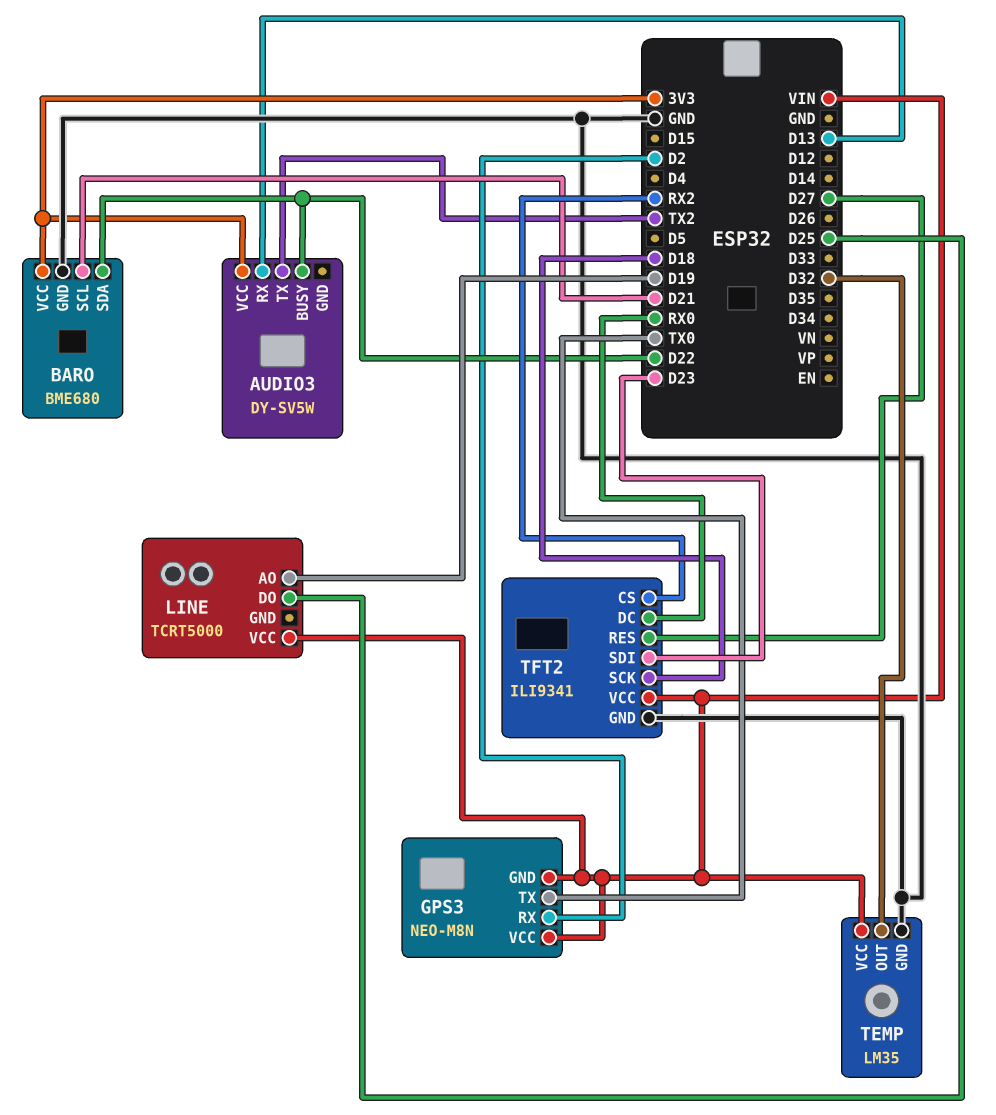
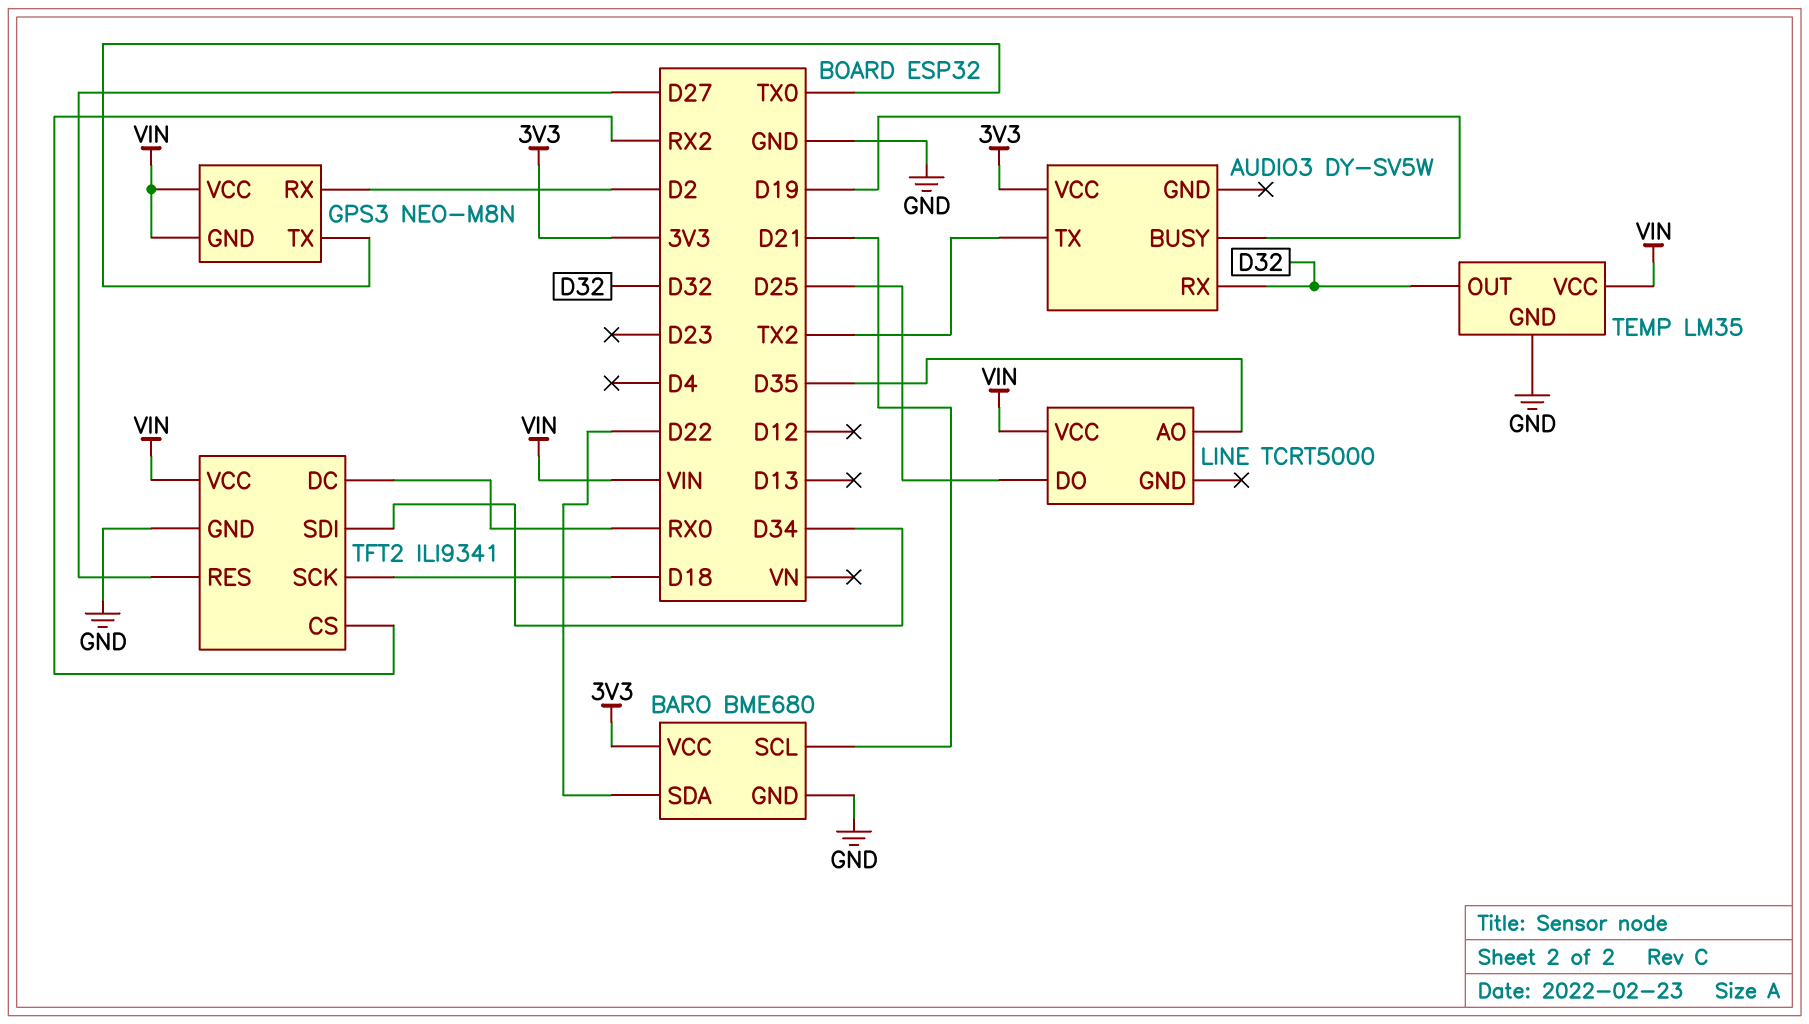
AUDIO3 pin BUSY: D22 -> D19
AUDIO3 pin RX: D13 -> D32
LINE pin AO: D19 -> D35
TFT2 pin SDI: D23 -> D34

